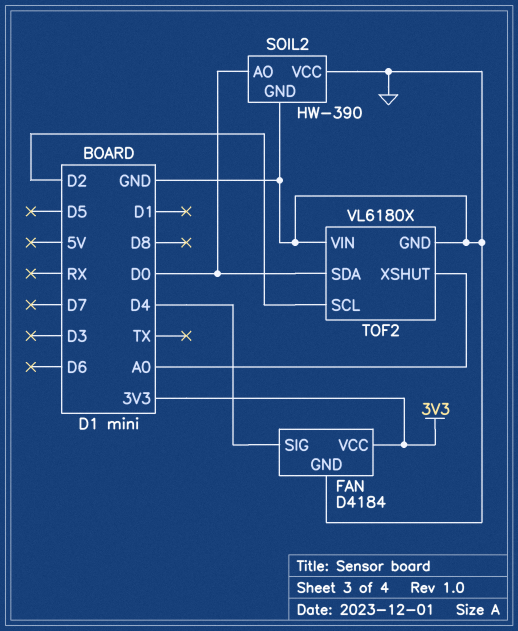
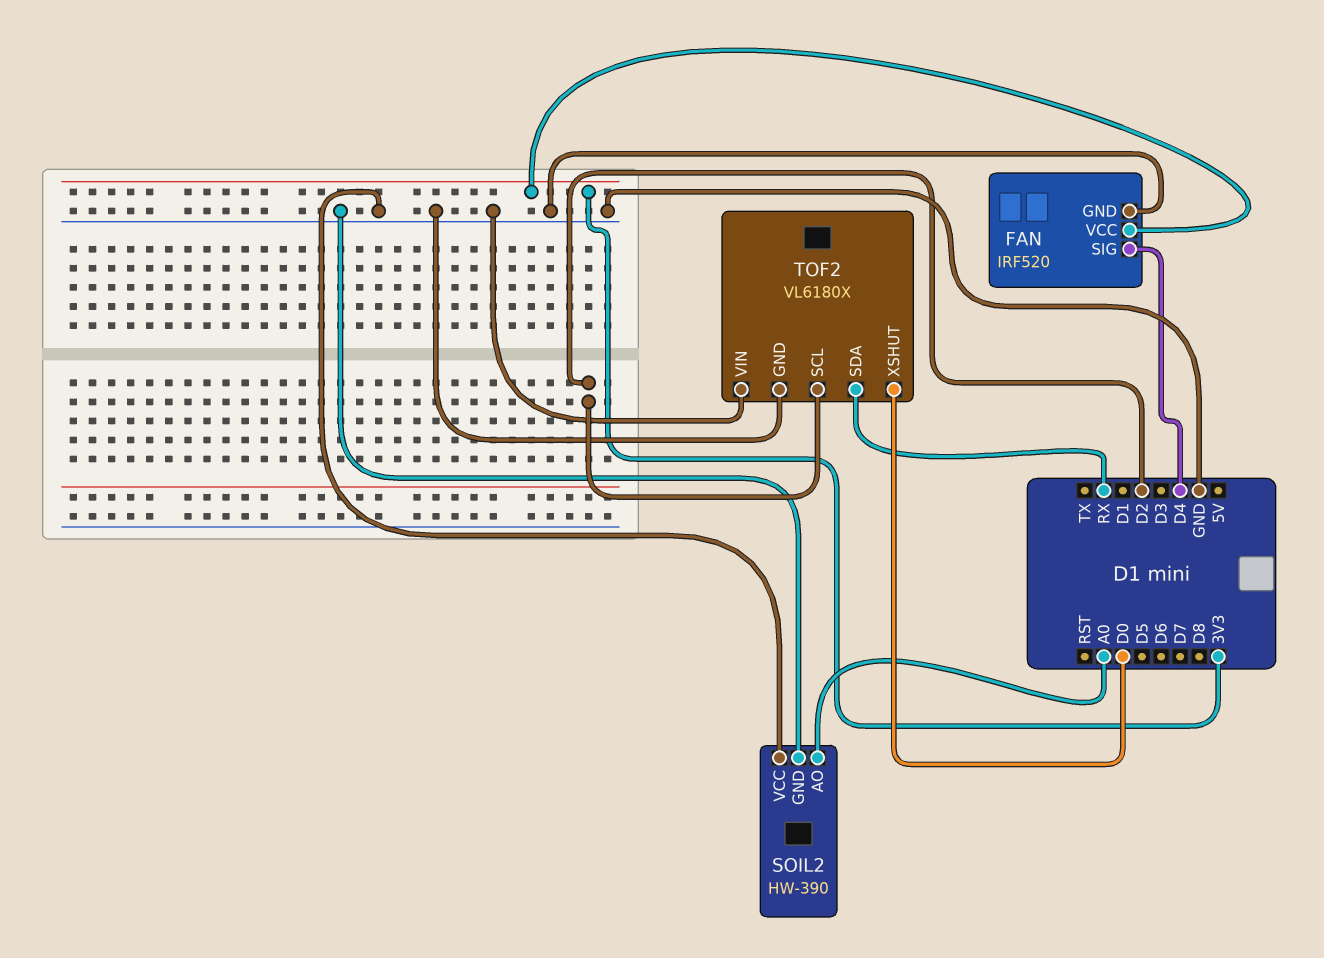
FAN: D4184 -> IRF520
SOIL2 pin AO: D0 -> A0
TOF2 pin SDA: D0 -> RX
TOF2 pin XSHUT: A0 -> D0

